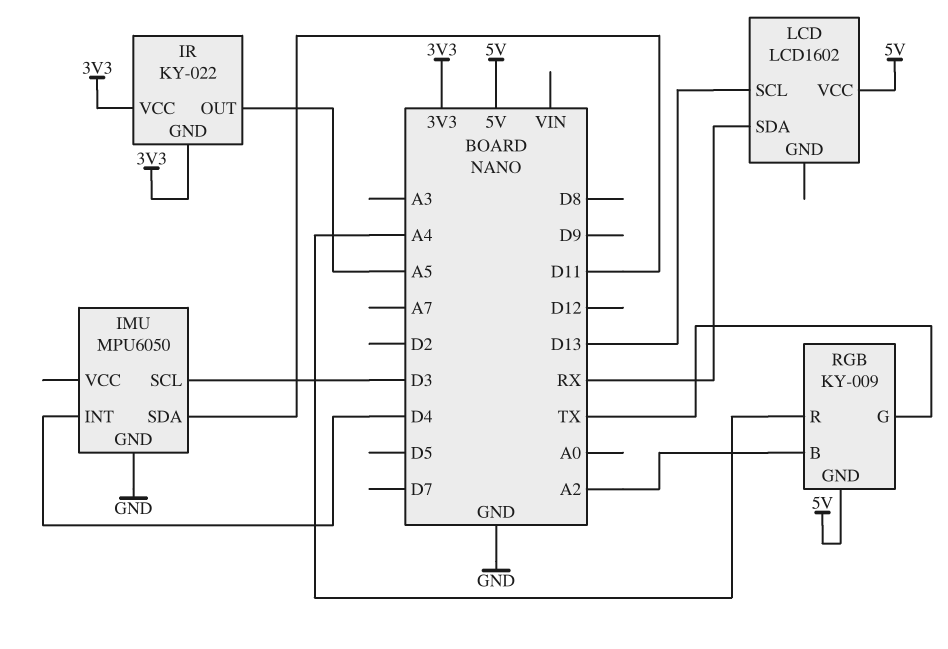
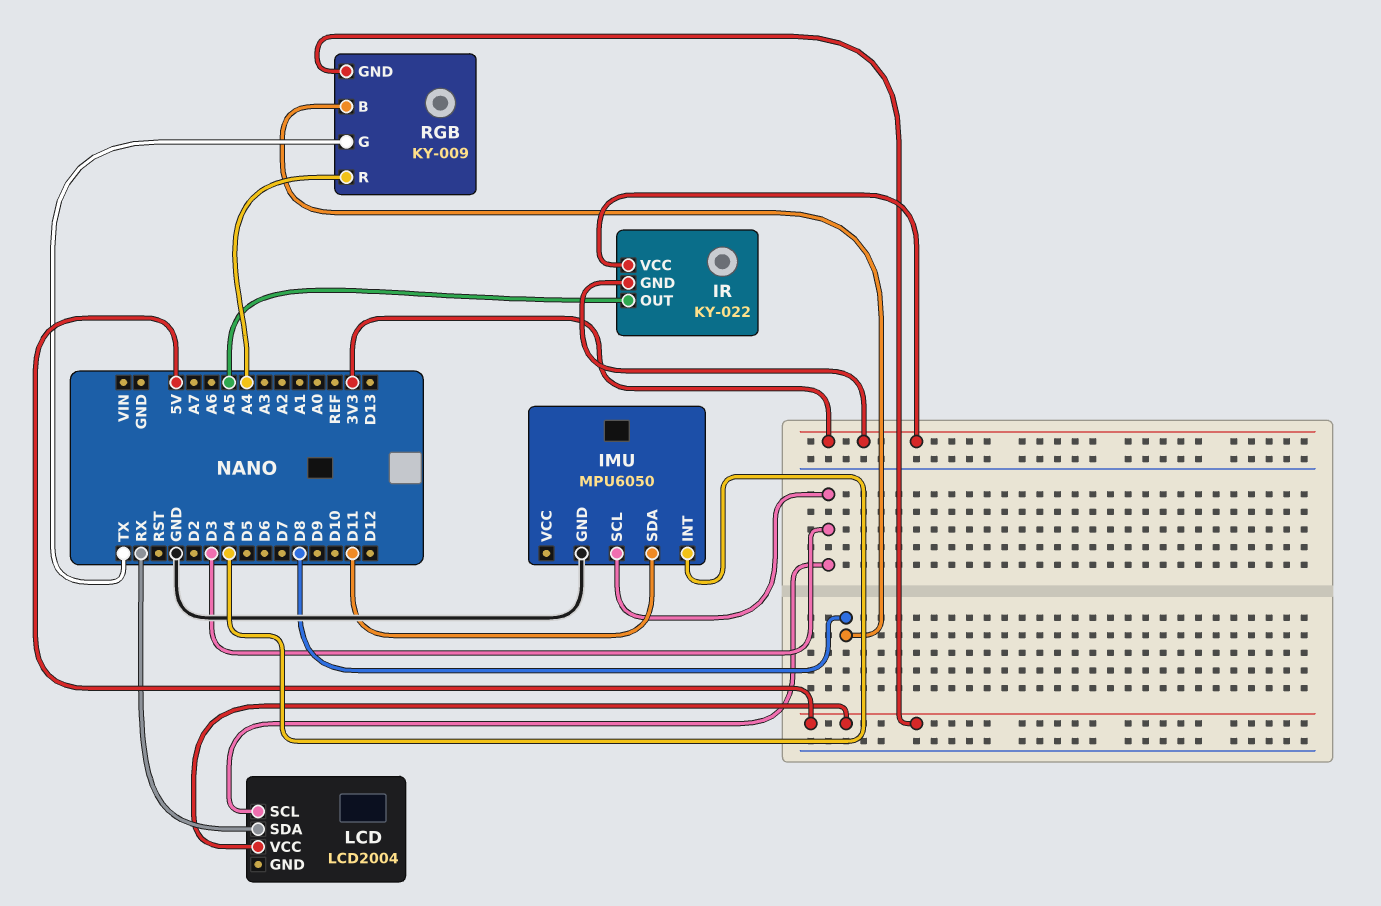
LCD: LCD1602 -> LCD2004
LCD pin SCL: D13 -> D3
RGB pin B: A2 -> D8

